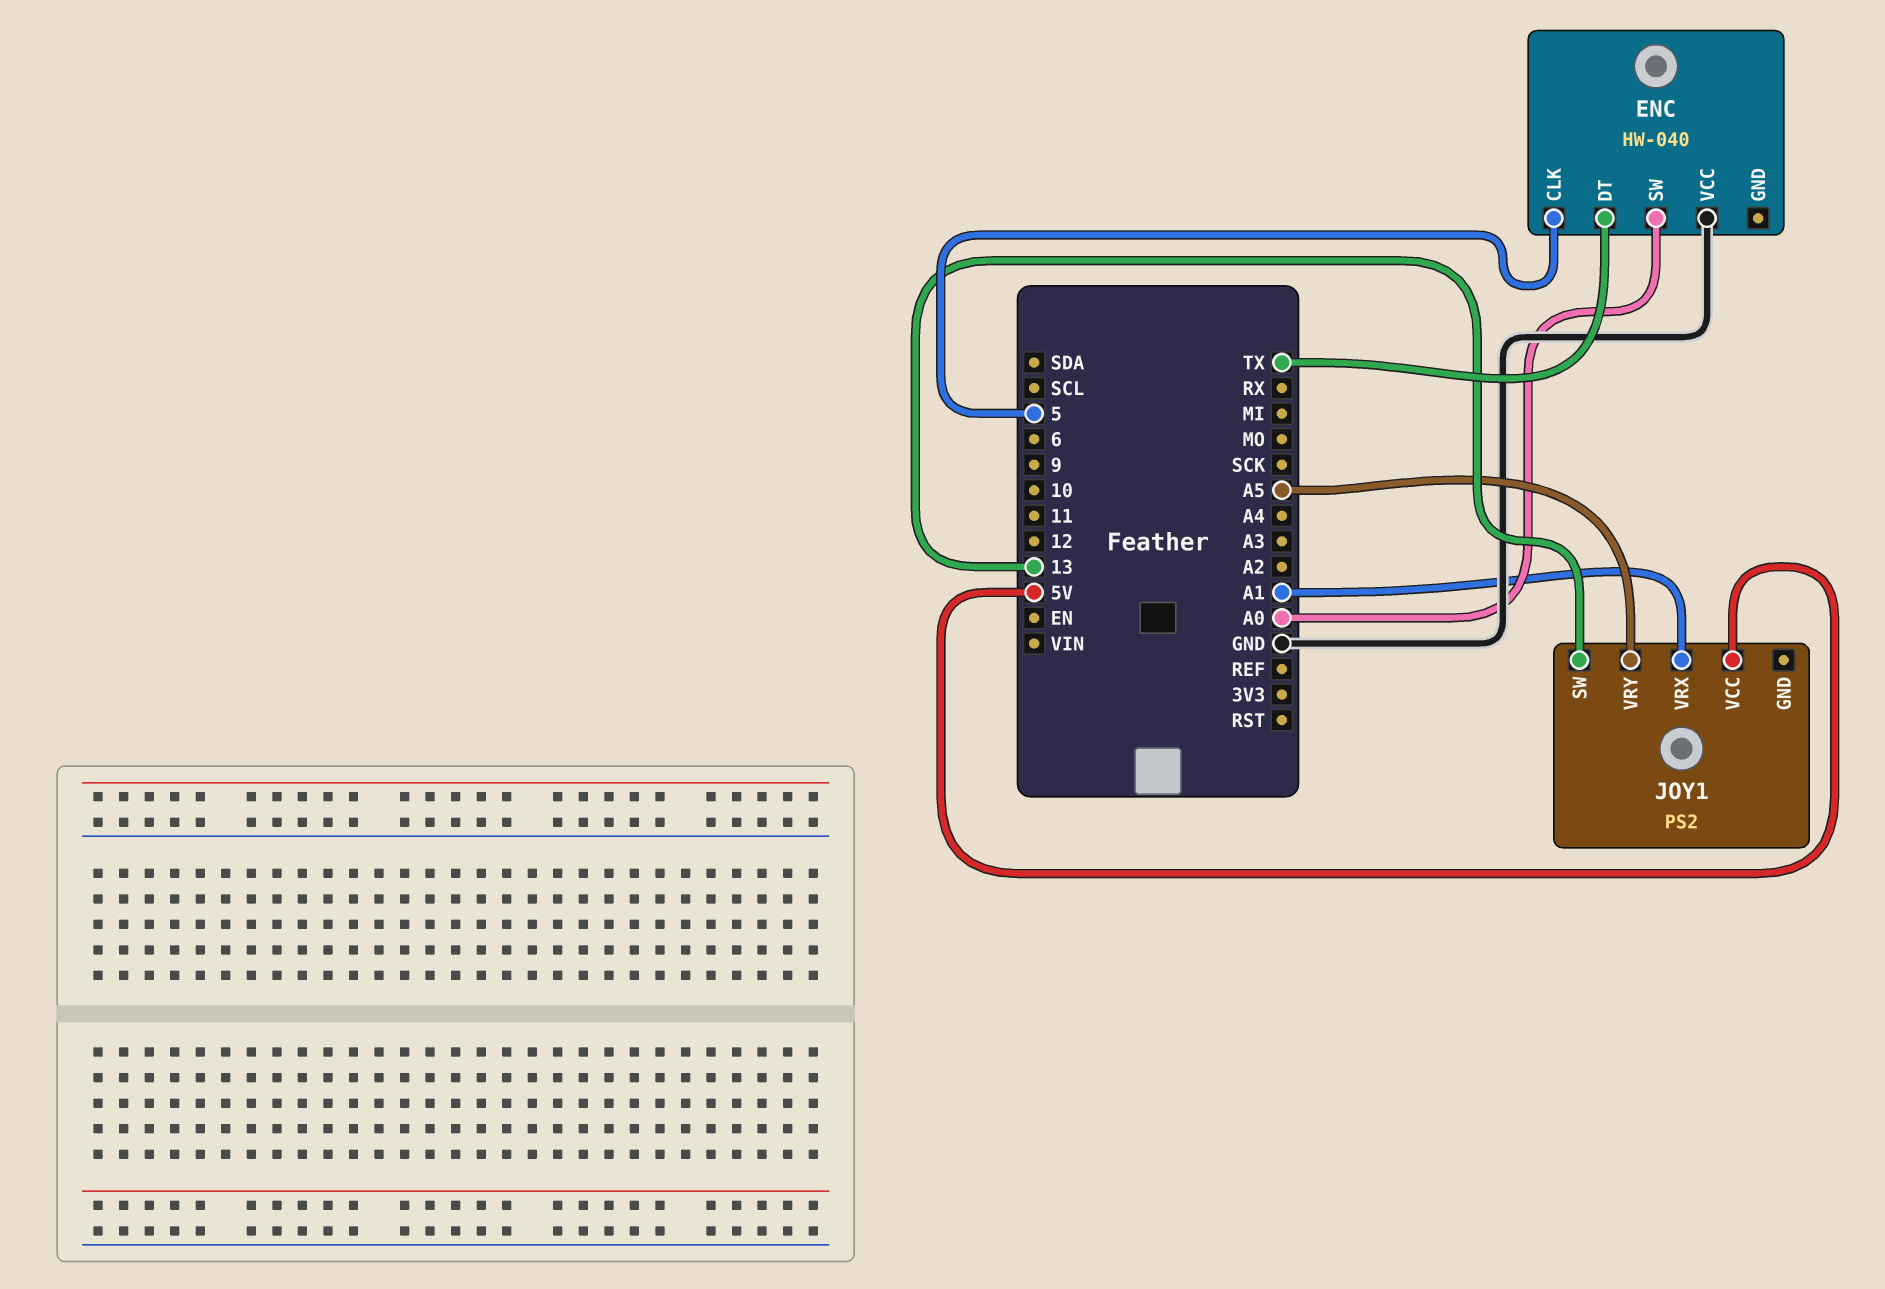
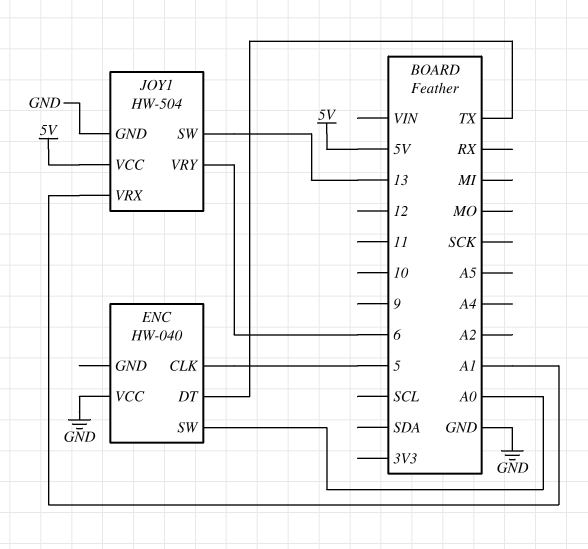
JOY1: PS2 -> HW-504
JOY1 pin GND: none -> GND
JOY1 pin VRY: A5 -> 6

